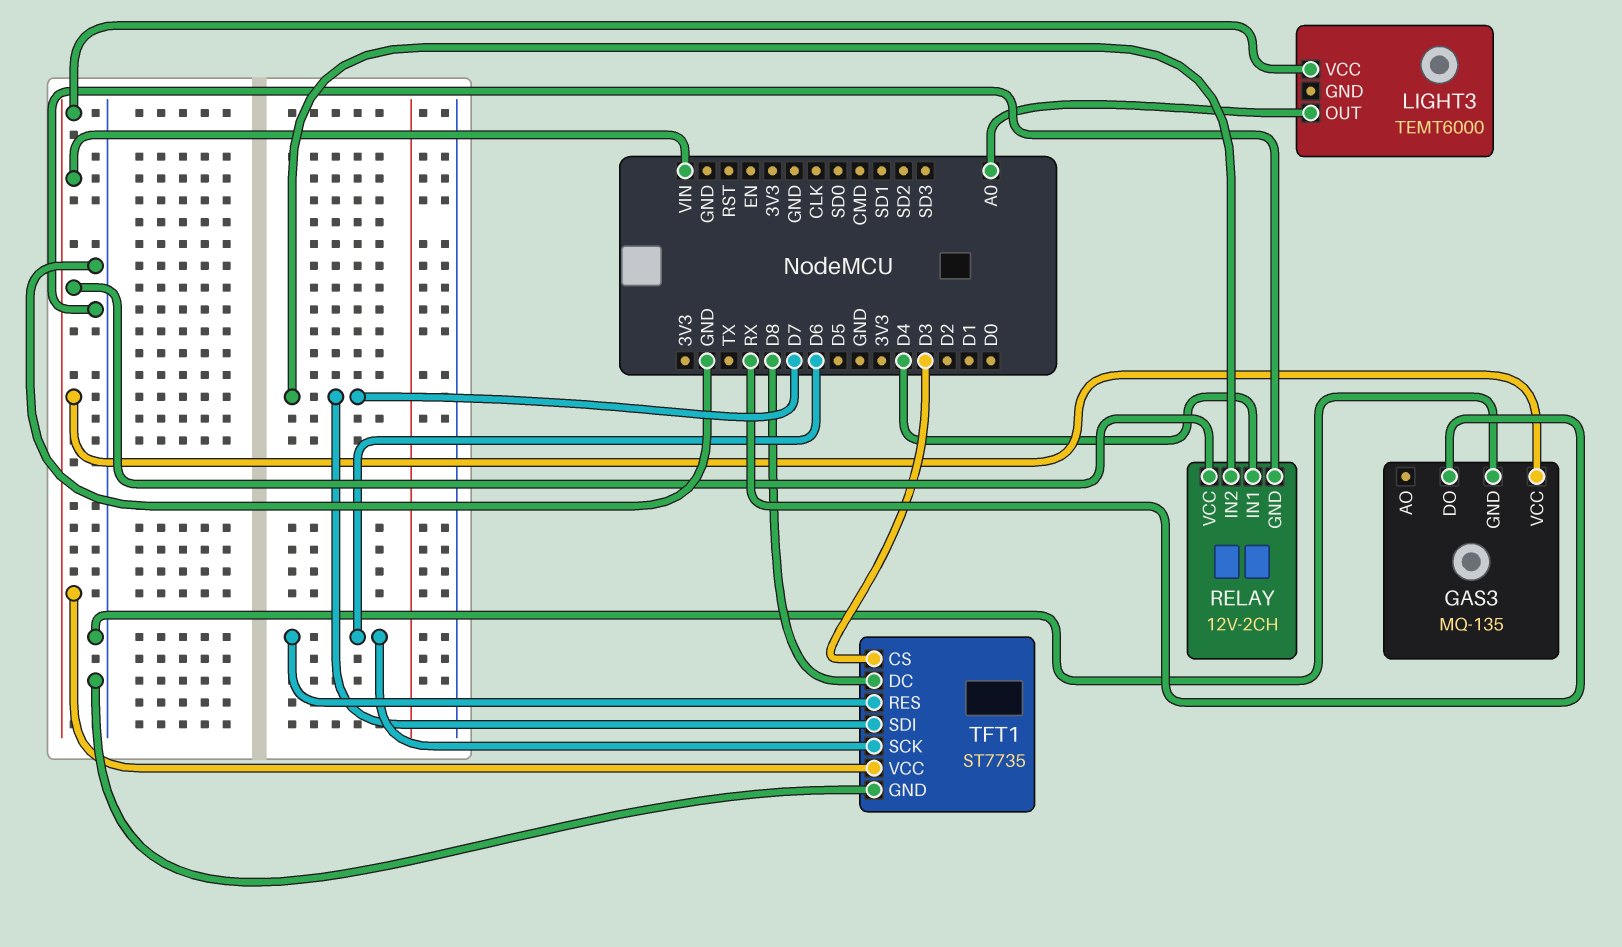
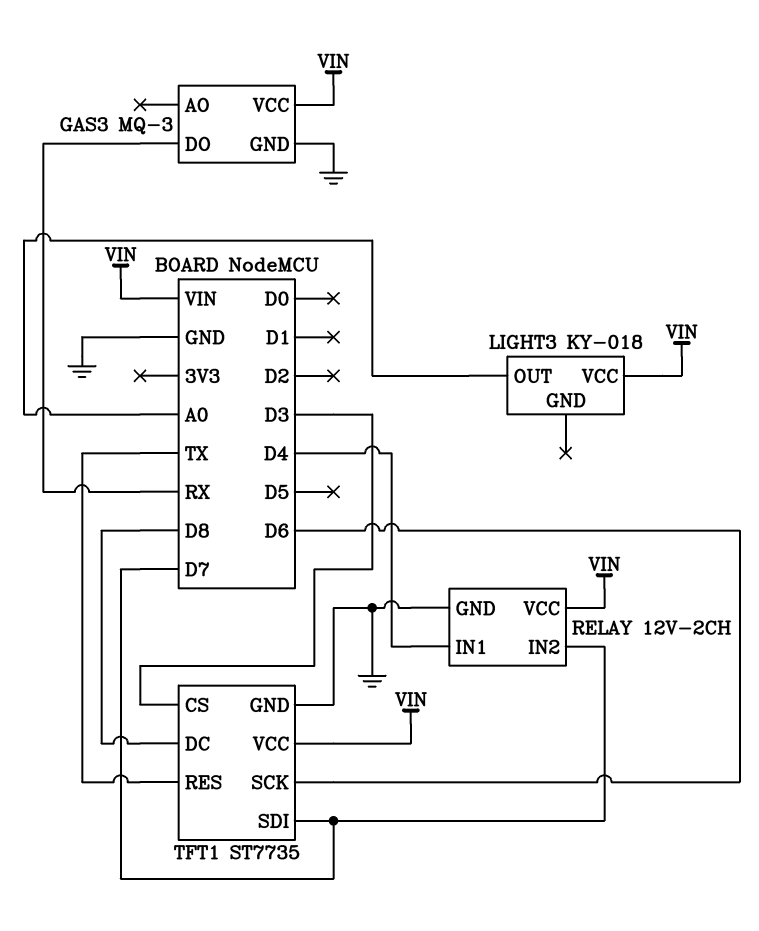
GAS3: MQ-135 -> MQ-3
LIGHT3: TEMT6000 -> KY-018
TFT1 pin RES: D6 -> TX

